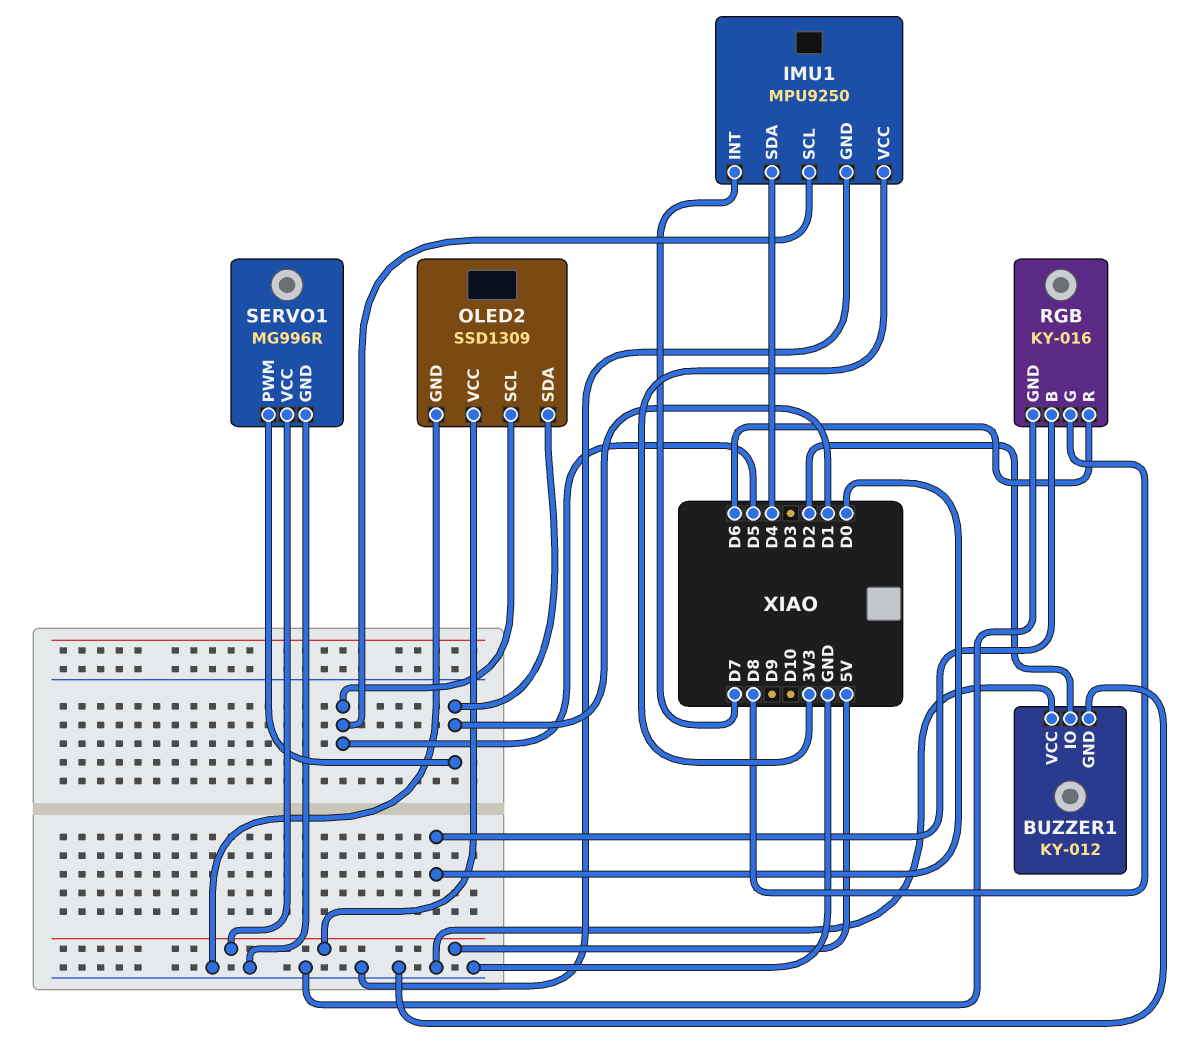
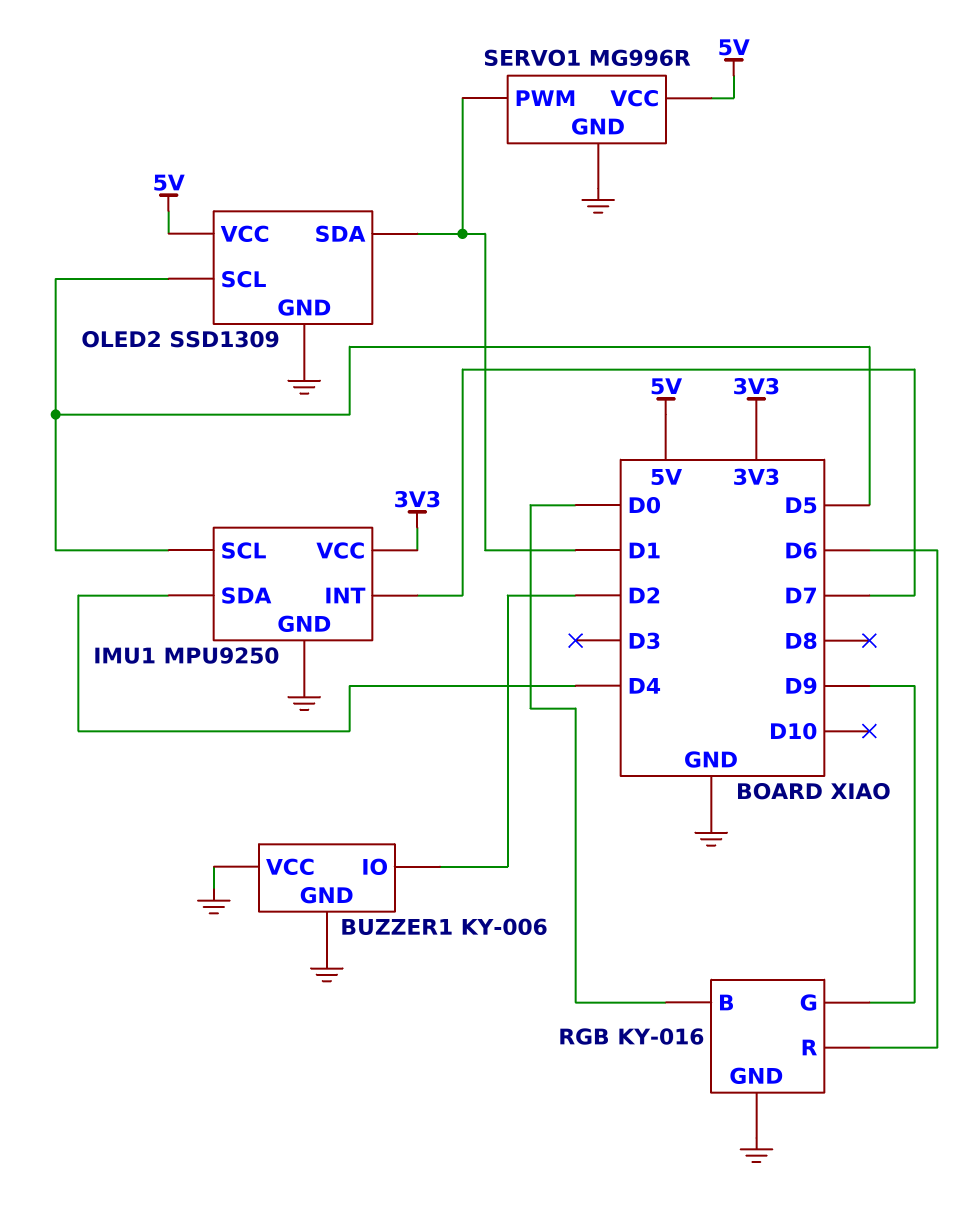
BUZZER1: KY-012 -> KY-006
RGB pin G: D8 -> D9

